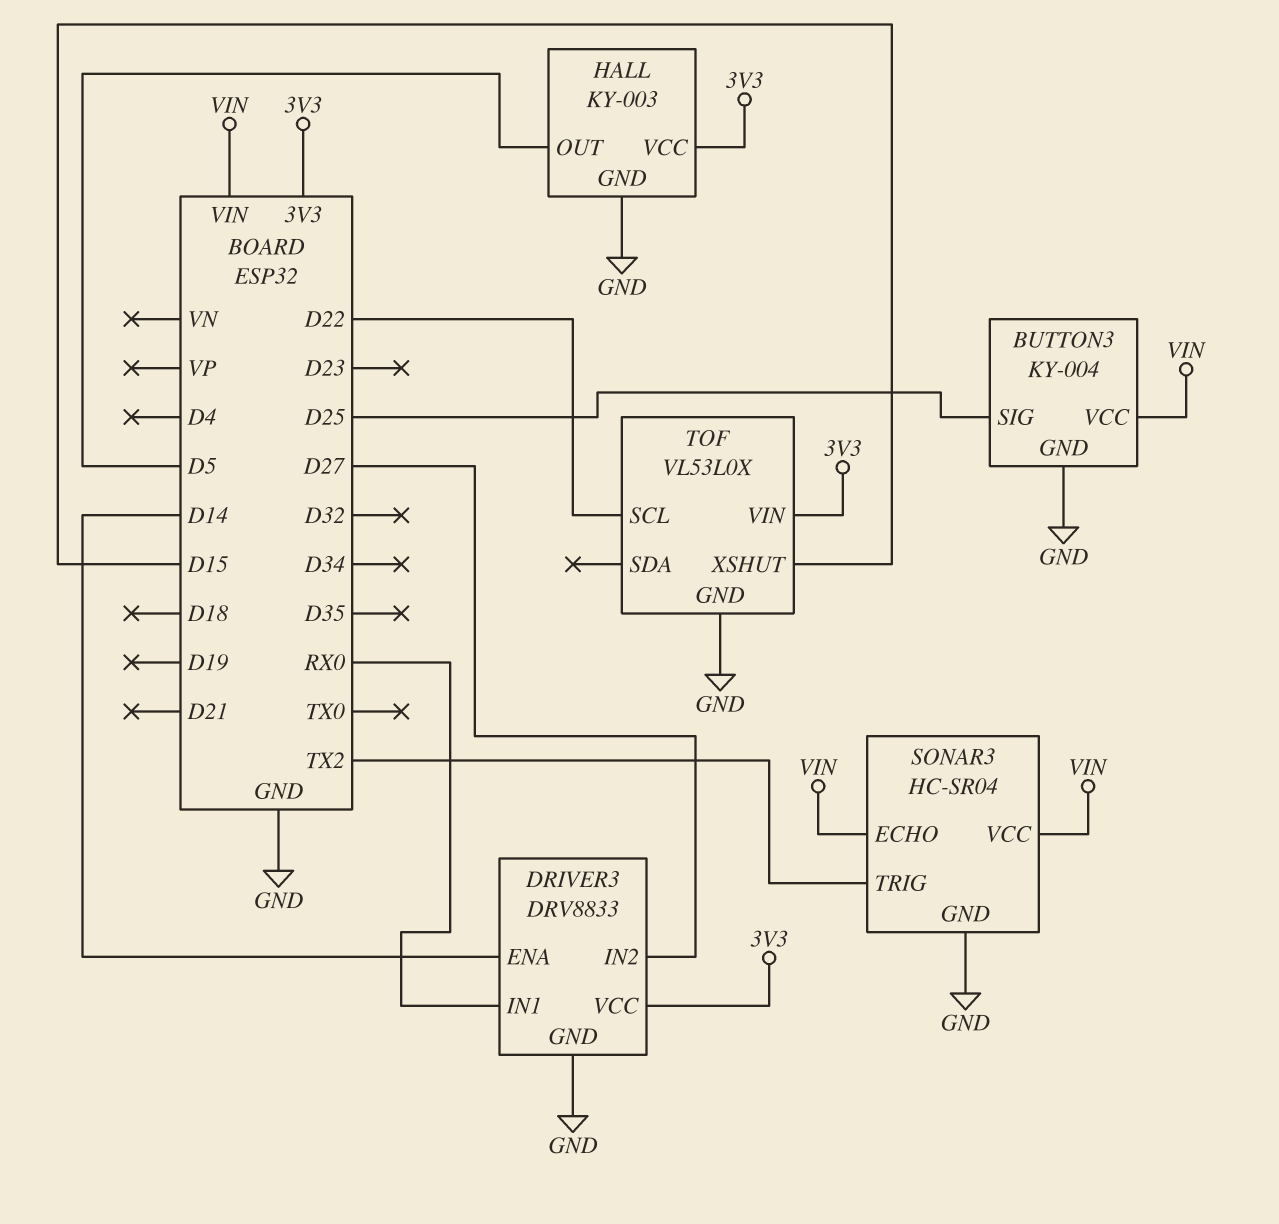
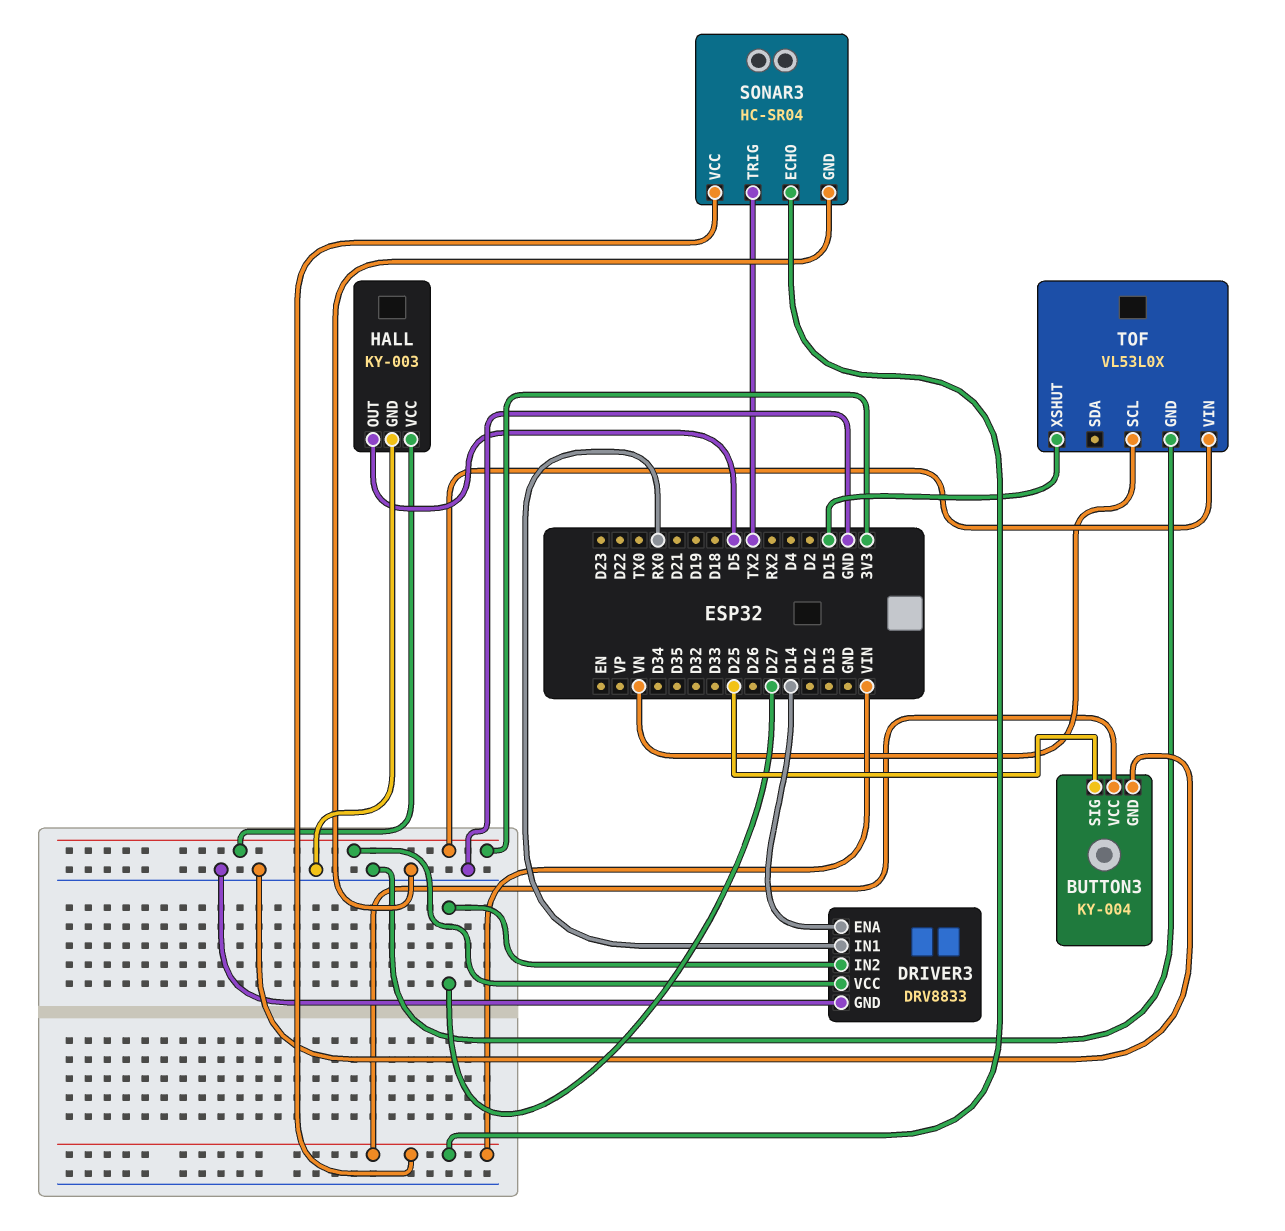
TOF pin SCL: D22 -> VN

